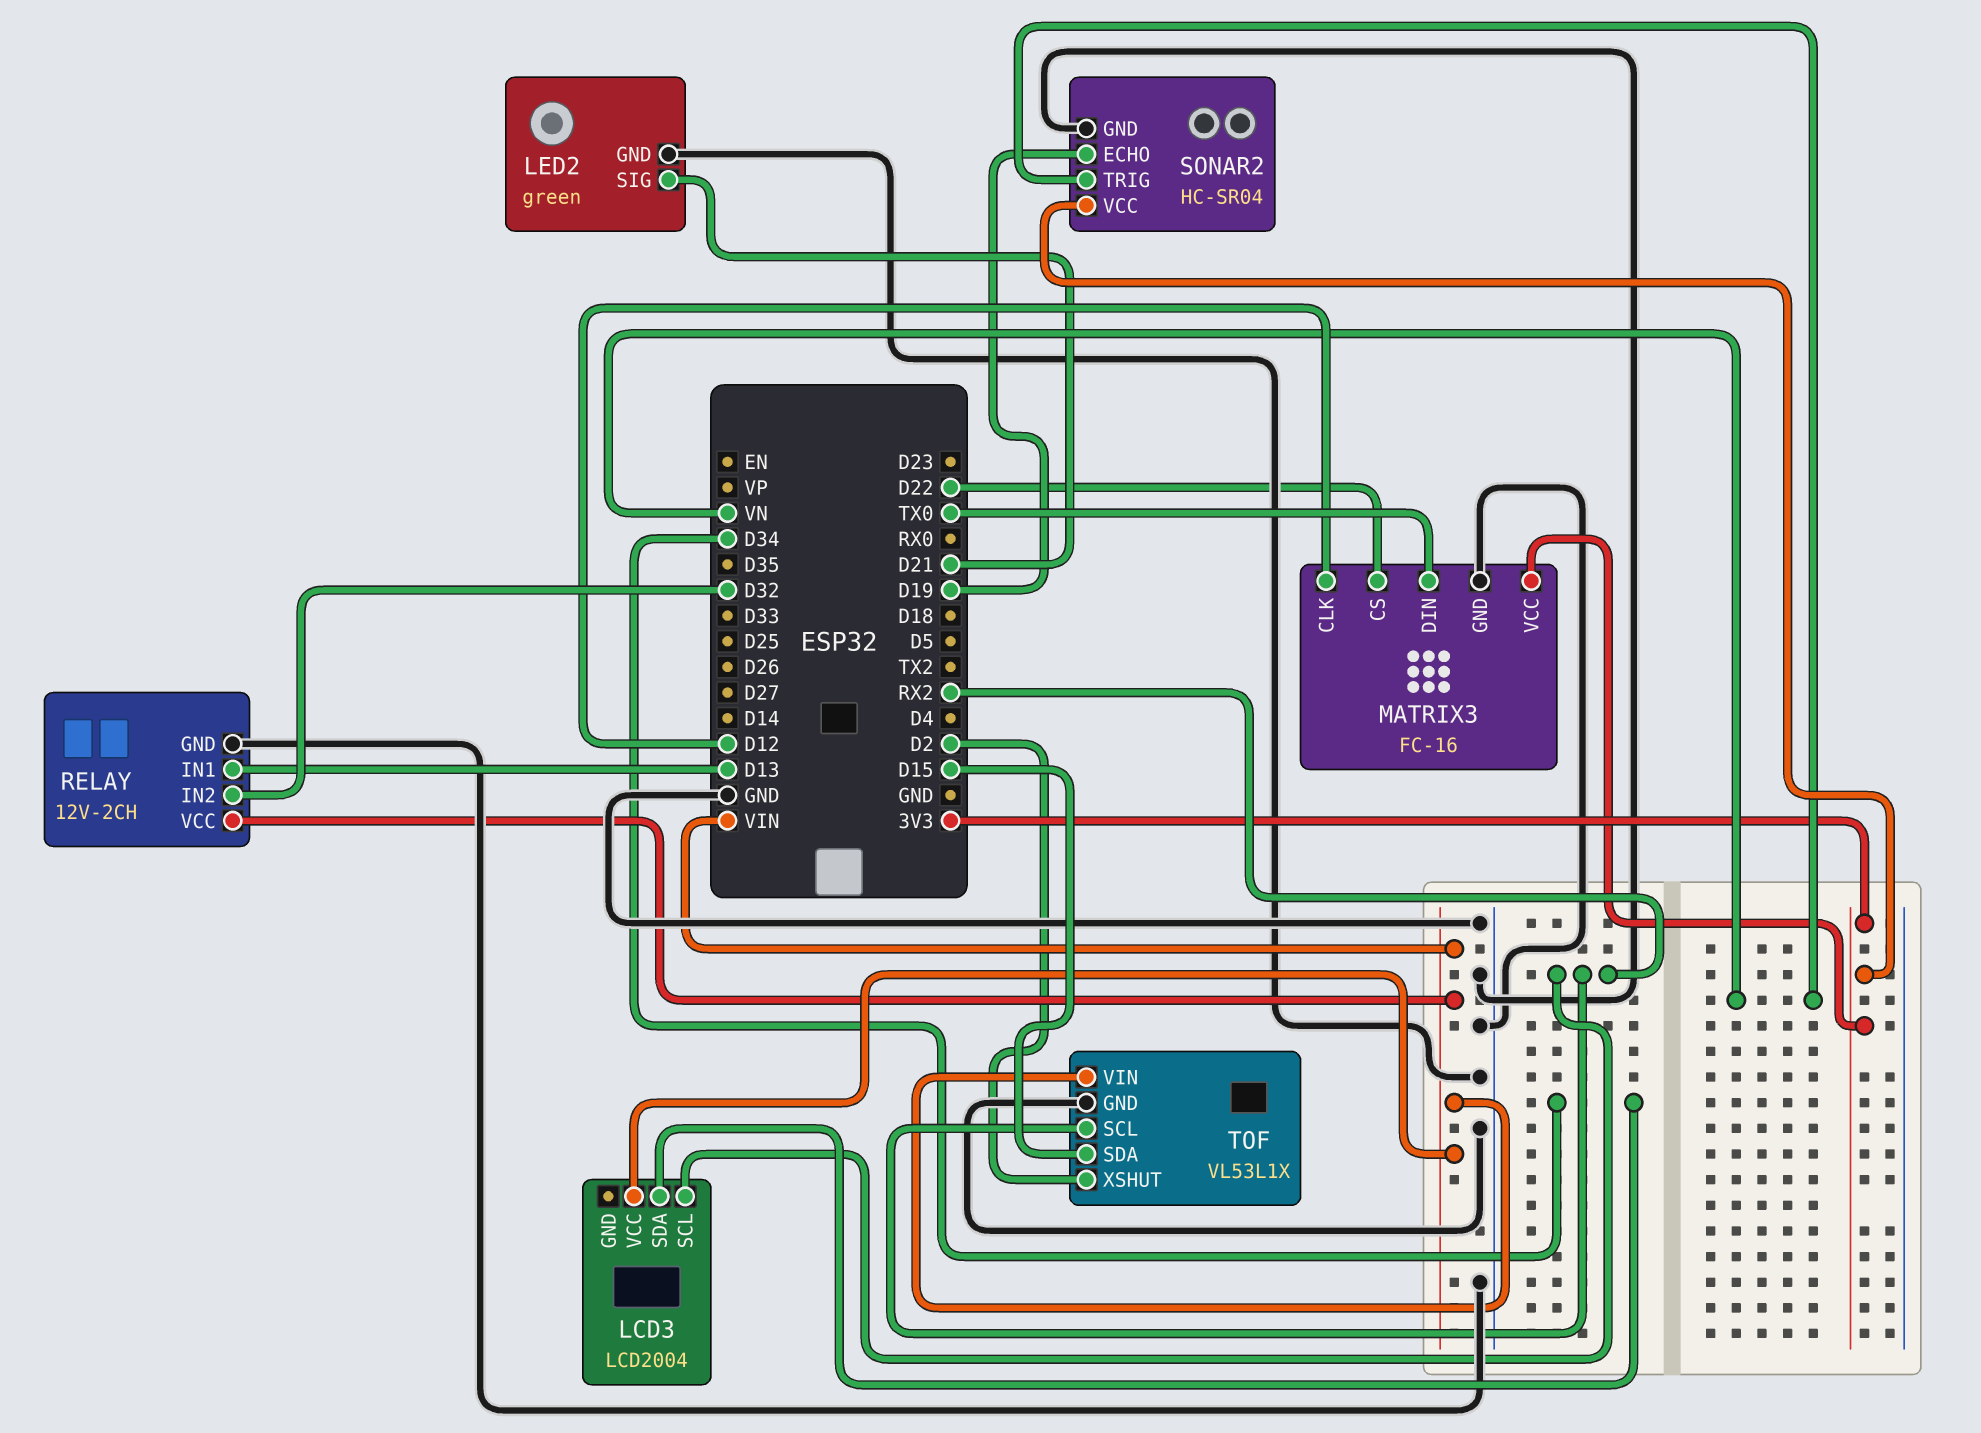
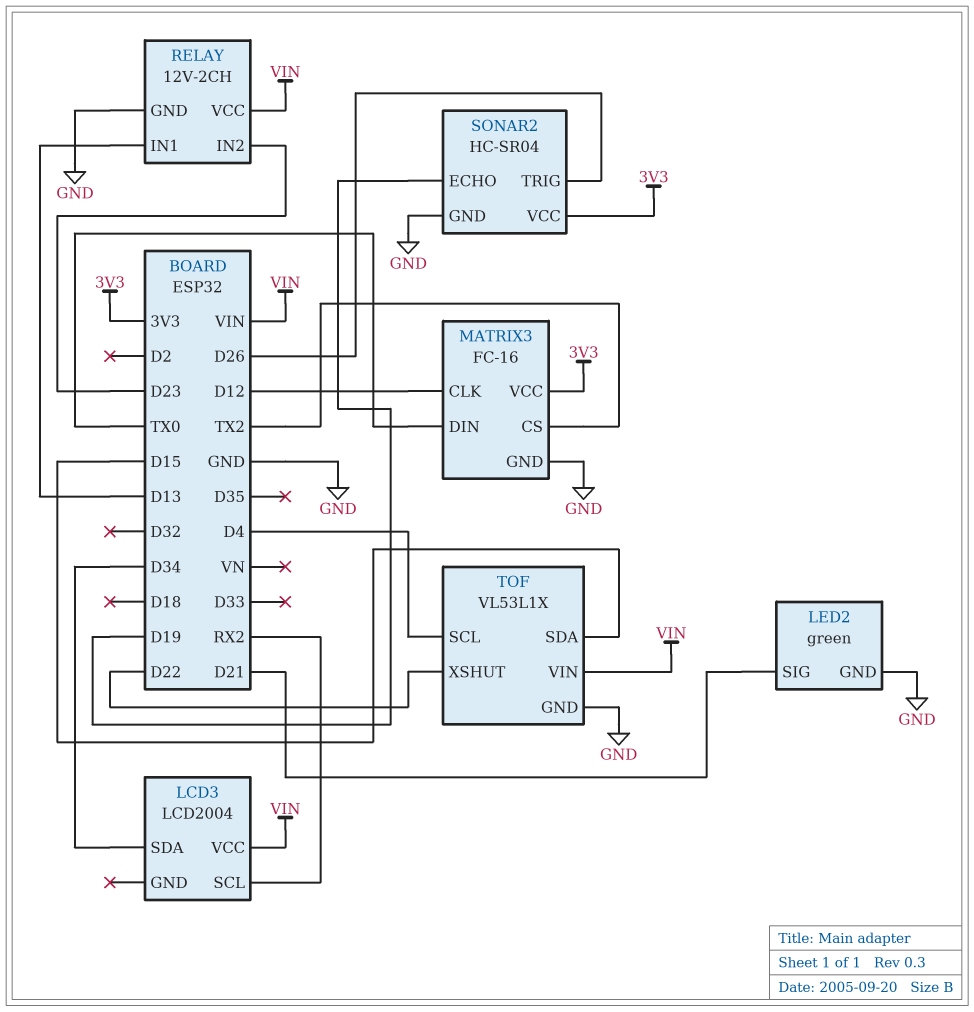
MATRIX3 pin CS: D22 -> TX2
RELAY pin IN2: D32 -> D23
SONAR2 pin TRIG: VN -> D26
TOF pin SCL: RX2 -> D4
TOF pin XSHUT: D2 -> D22

